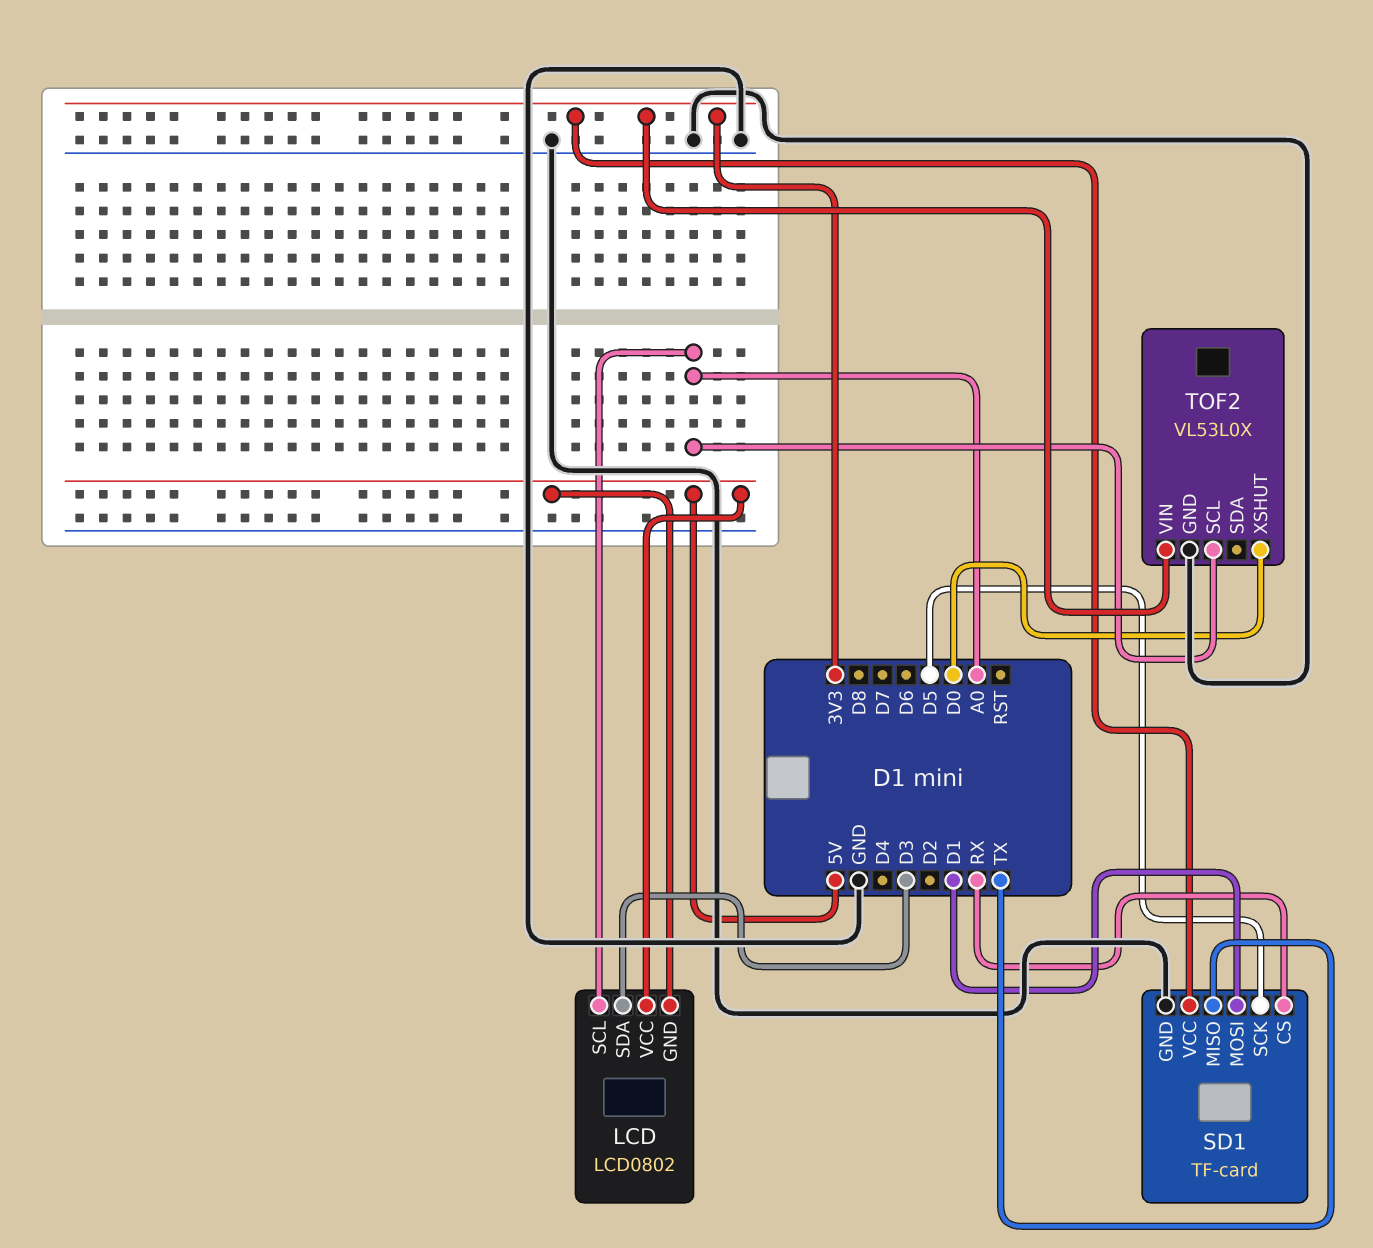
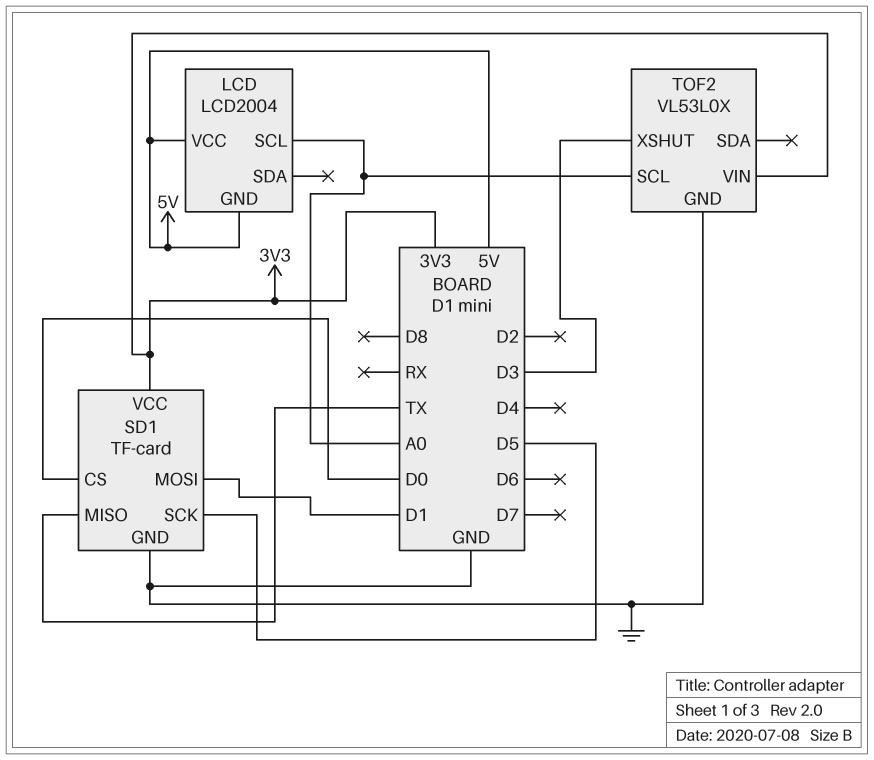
LCD: LCD0802 -> LCD2004
LCD pin SDA: D3 -> none
SD1 pin CS: RX -> D0
TOF2 pin XSHUT: D0 -> D3

